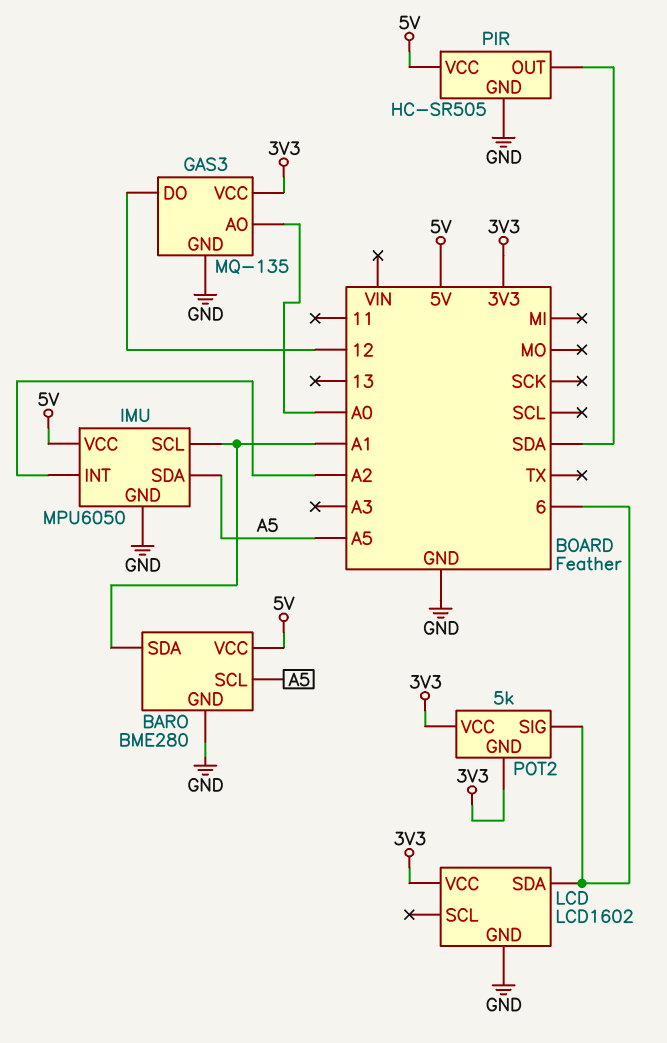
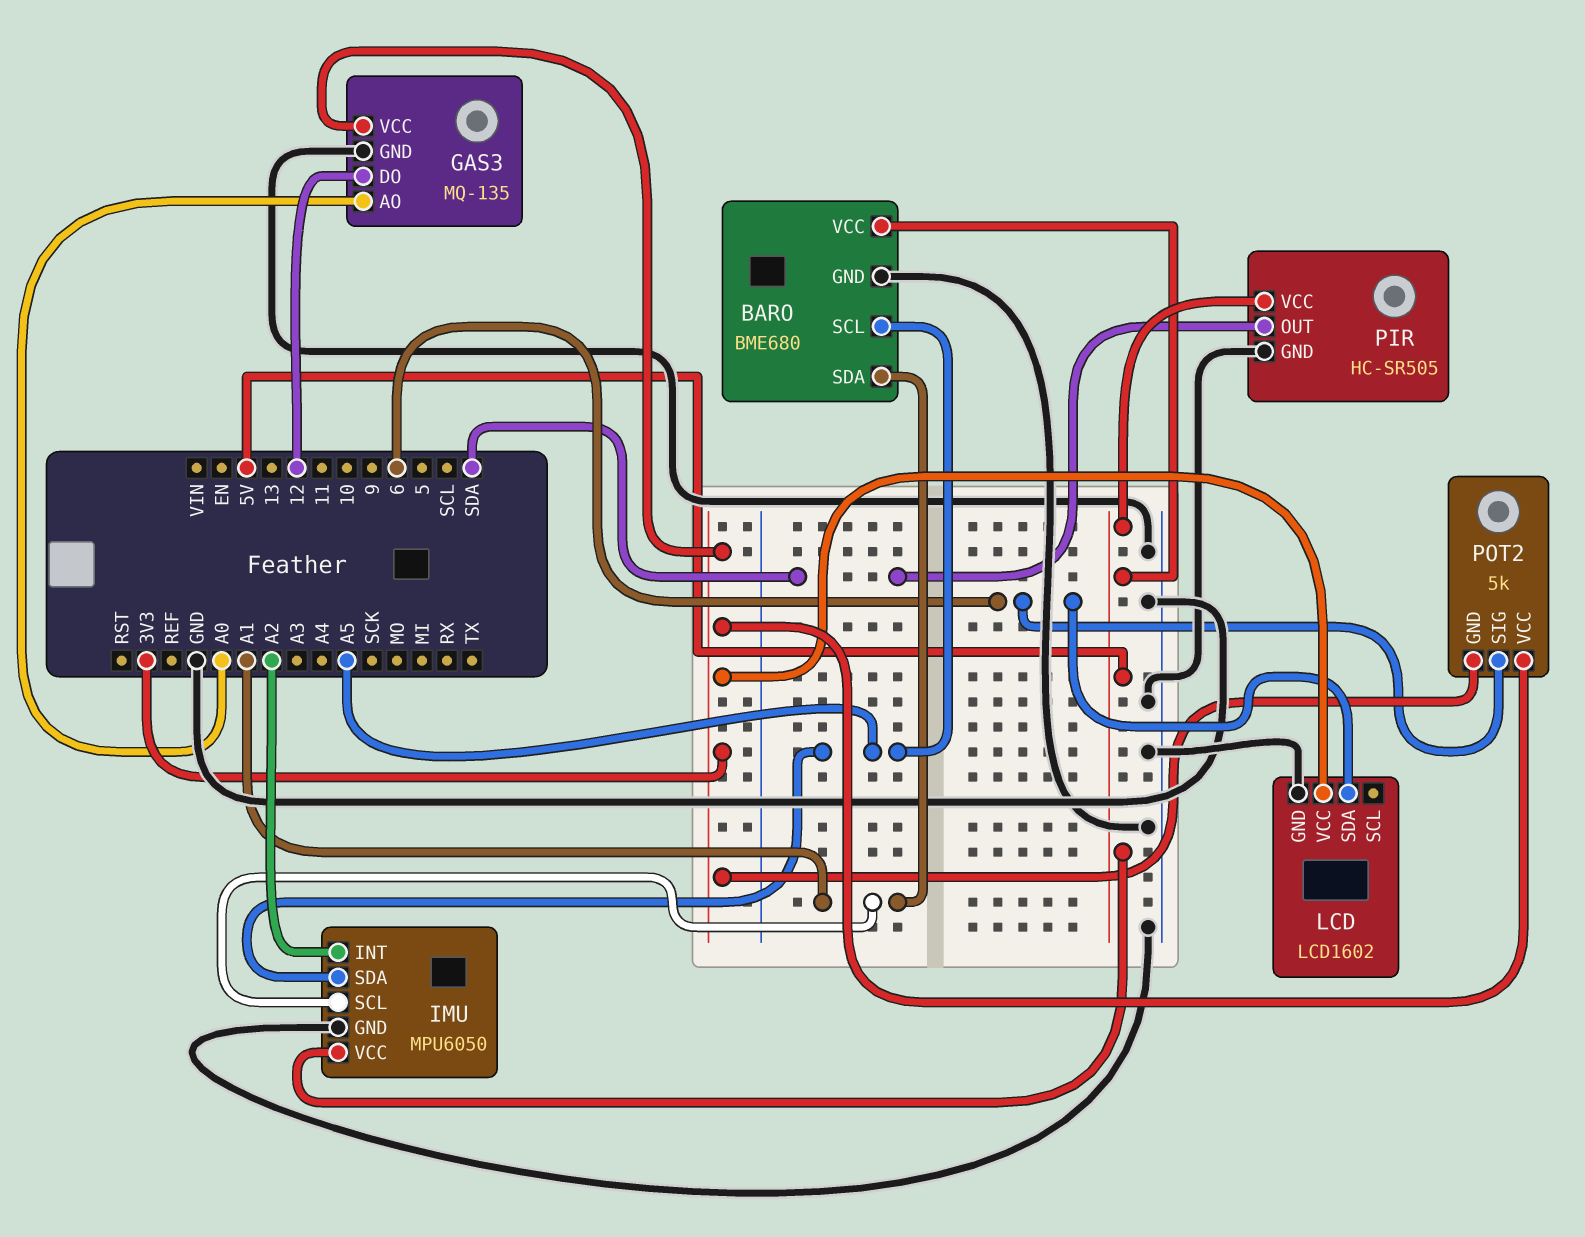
BARO: BME280 -> BME680

